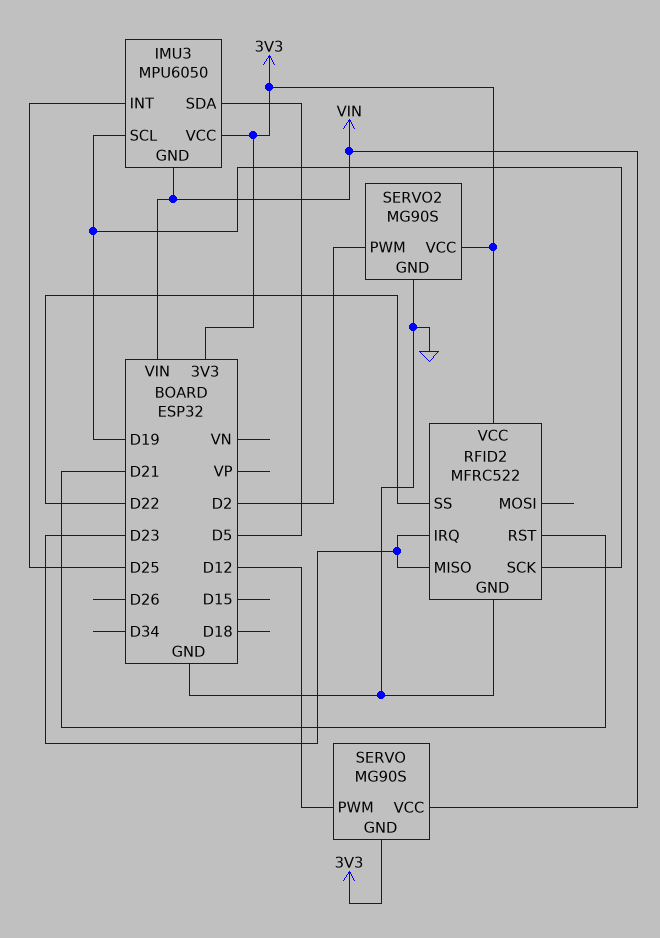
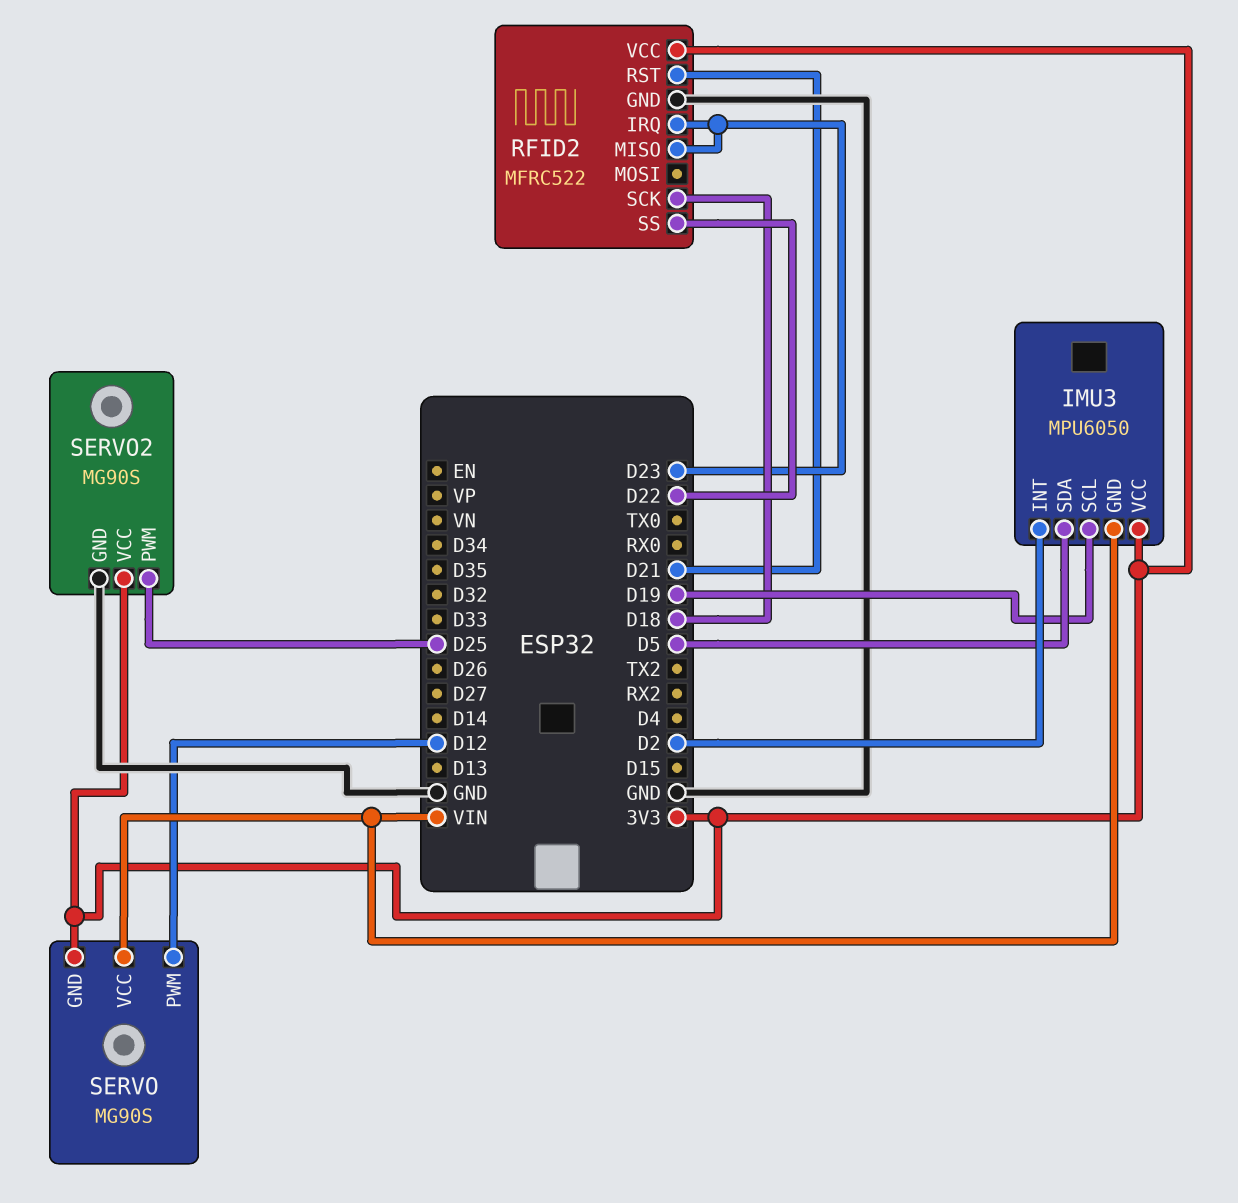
IMU3 pin INT: D25 -> D2
RFID2 pin SCK: D19 -> D18
SERVO2 pin PWM: D2 -> D25

